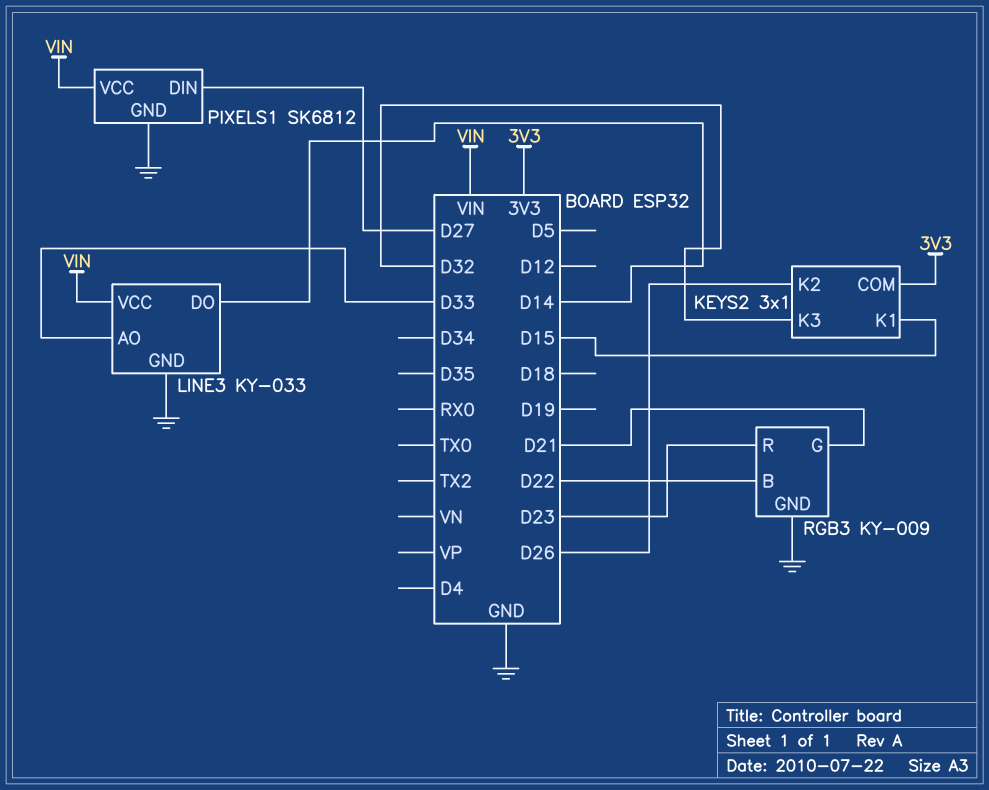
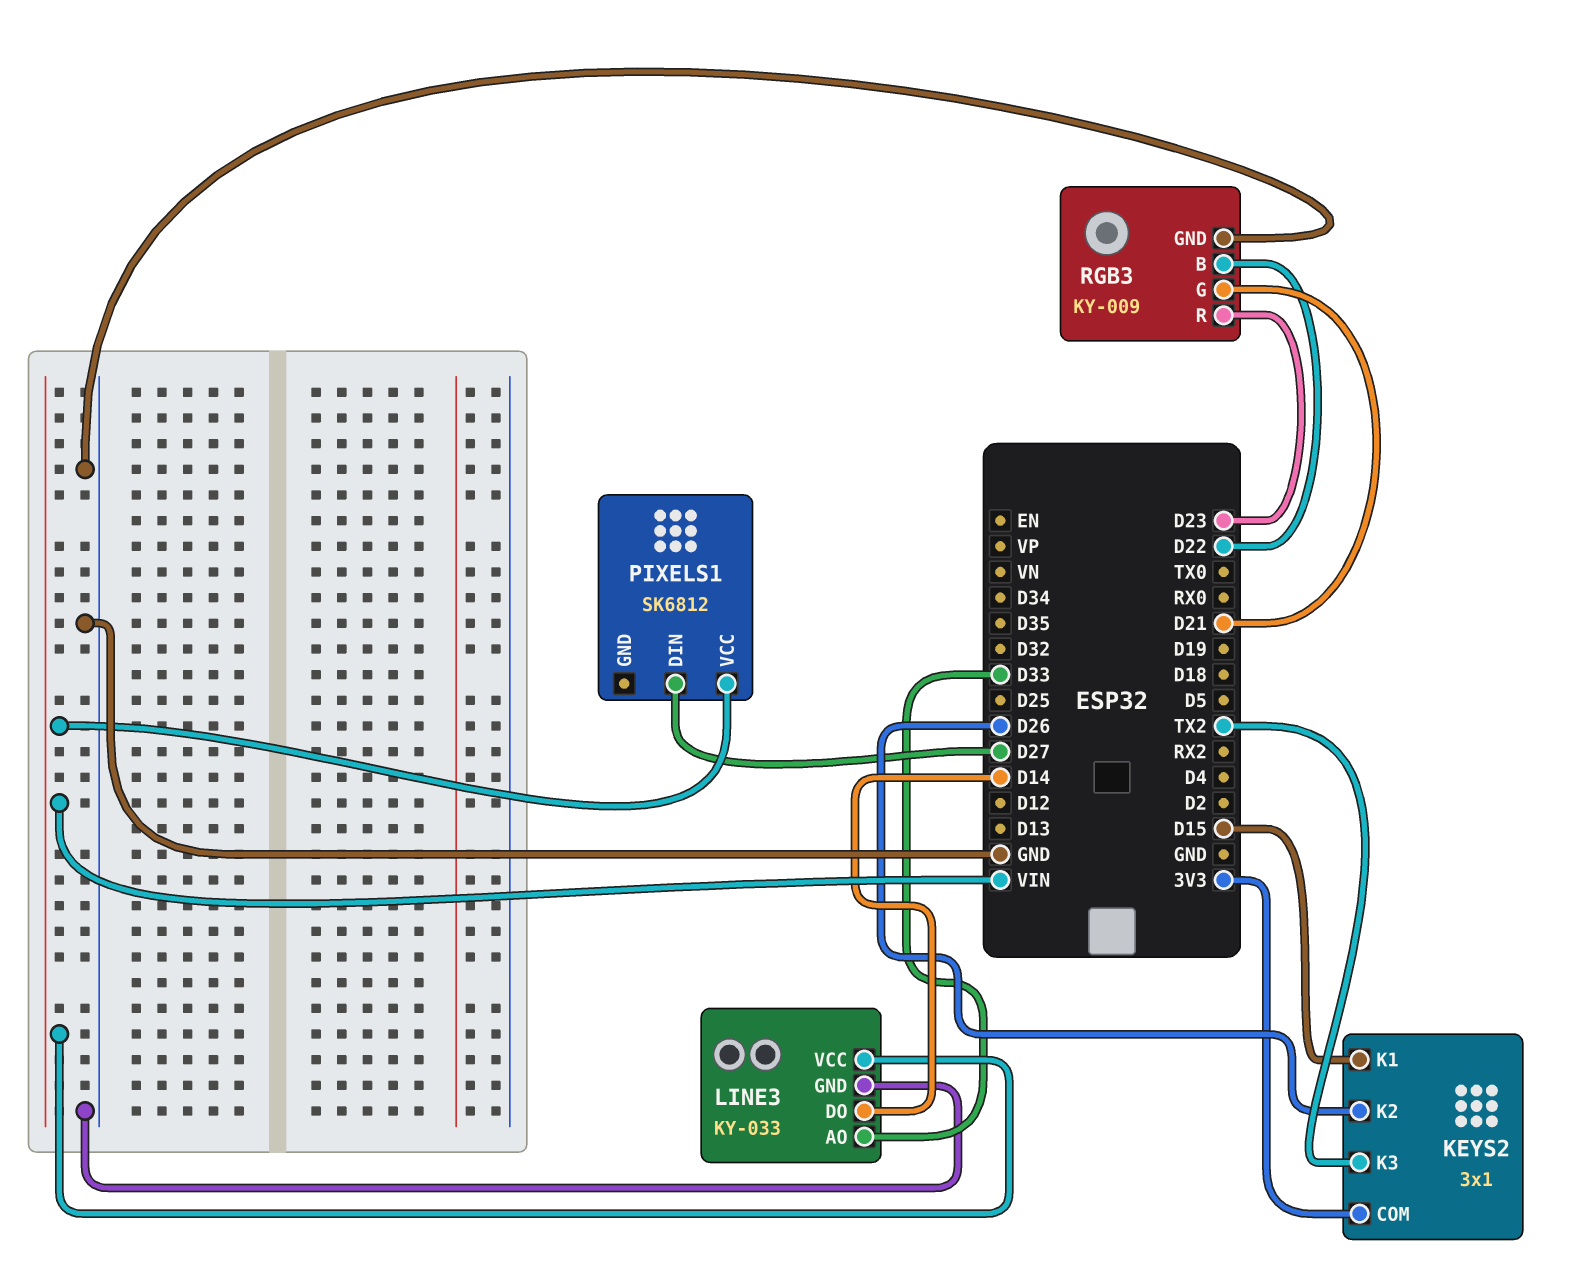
KEYS2 pin K3: D32 -> TX2
PIXELS1 pin GND: GND -> none

